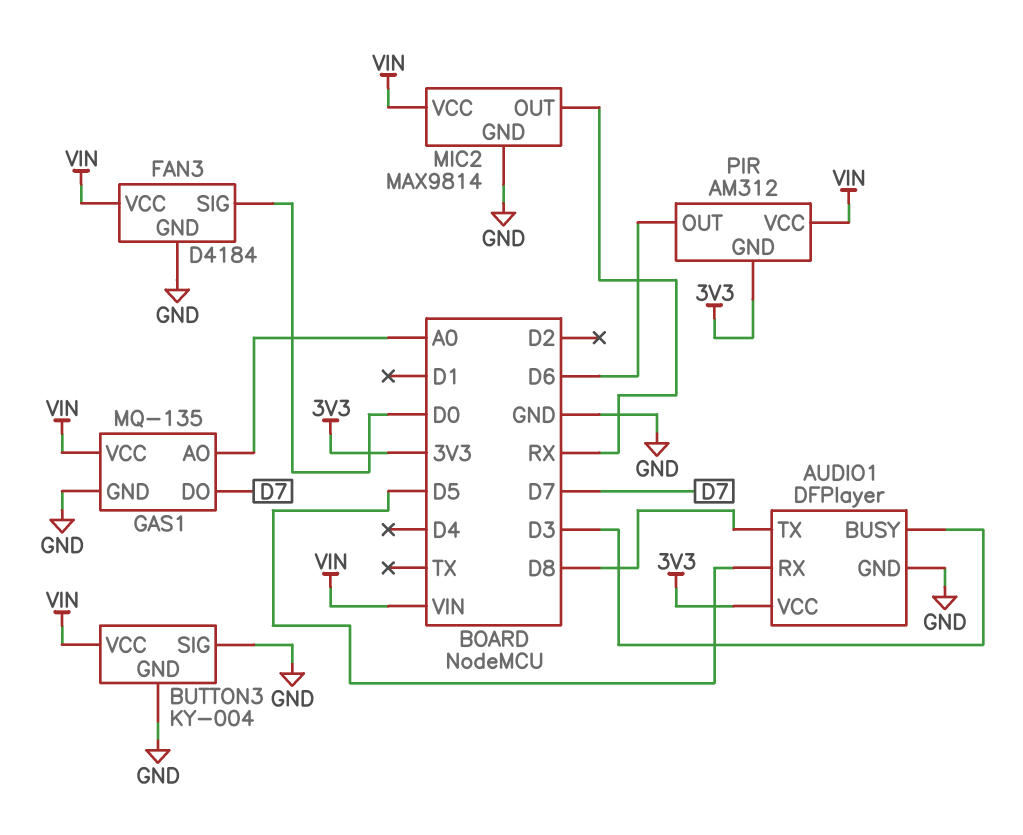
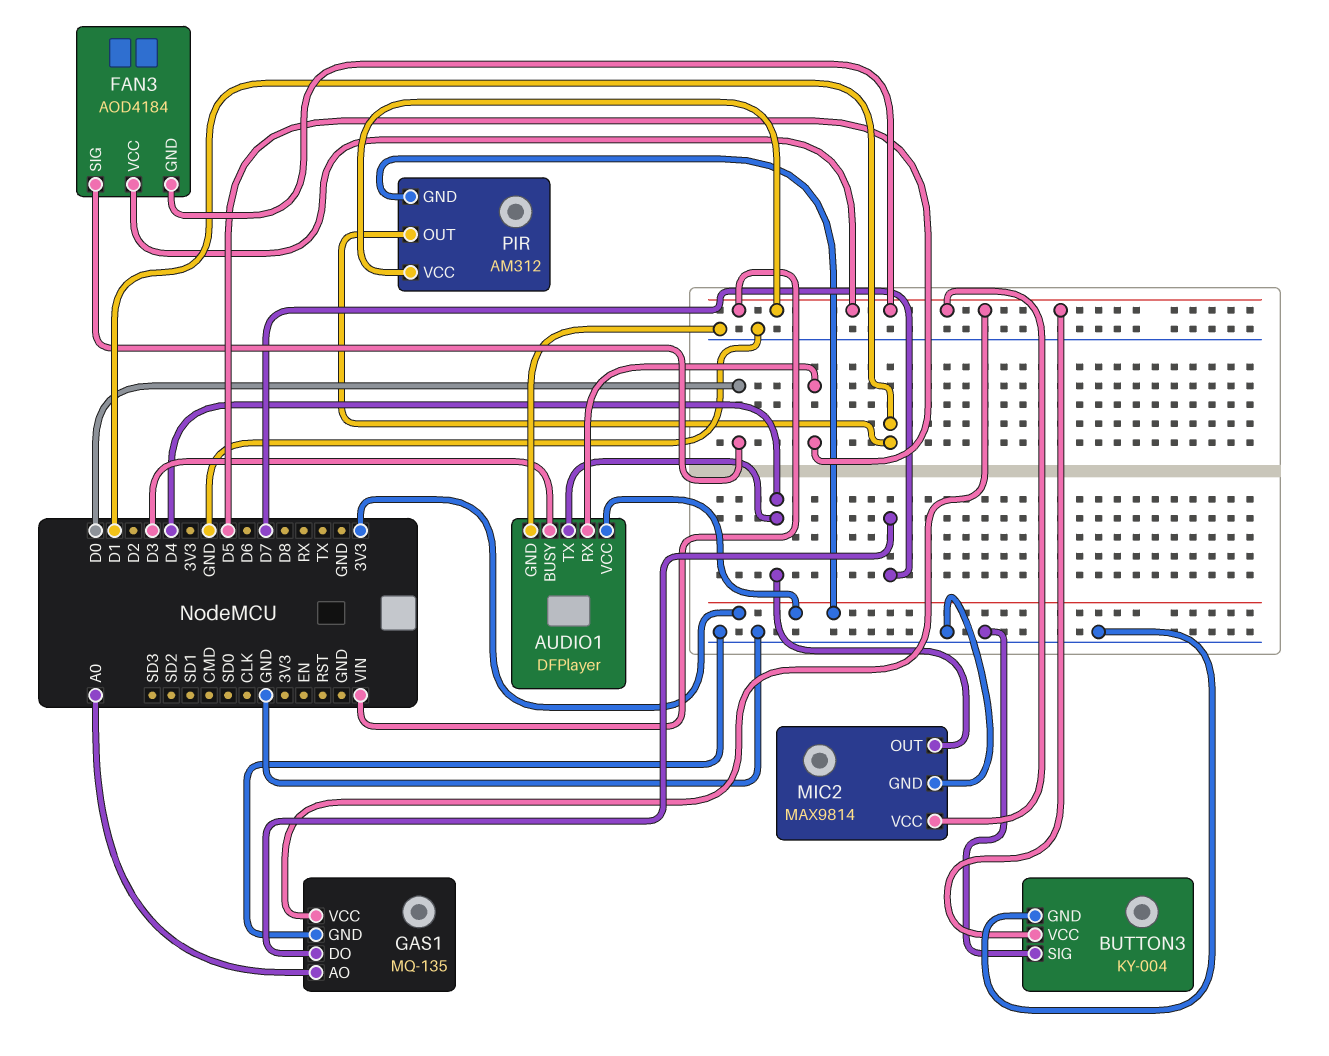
AUDIO1 pin TX: D8 -> D4
FAN3: D4184 -> AOD4184
FAN3 pin GND: GND -> VIN
MIC2 pin OUT: RX -> D4
PIR pin OUT: D6 -> D1

